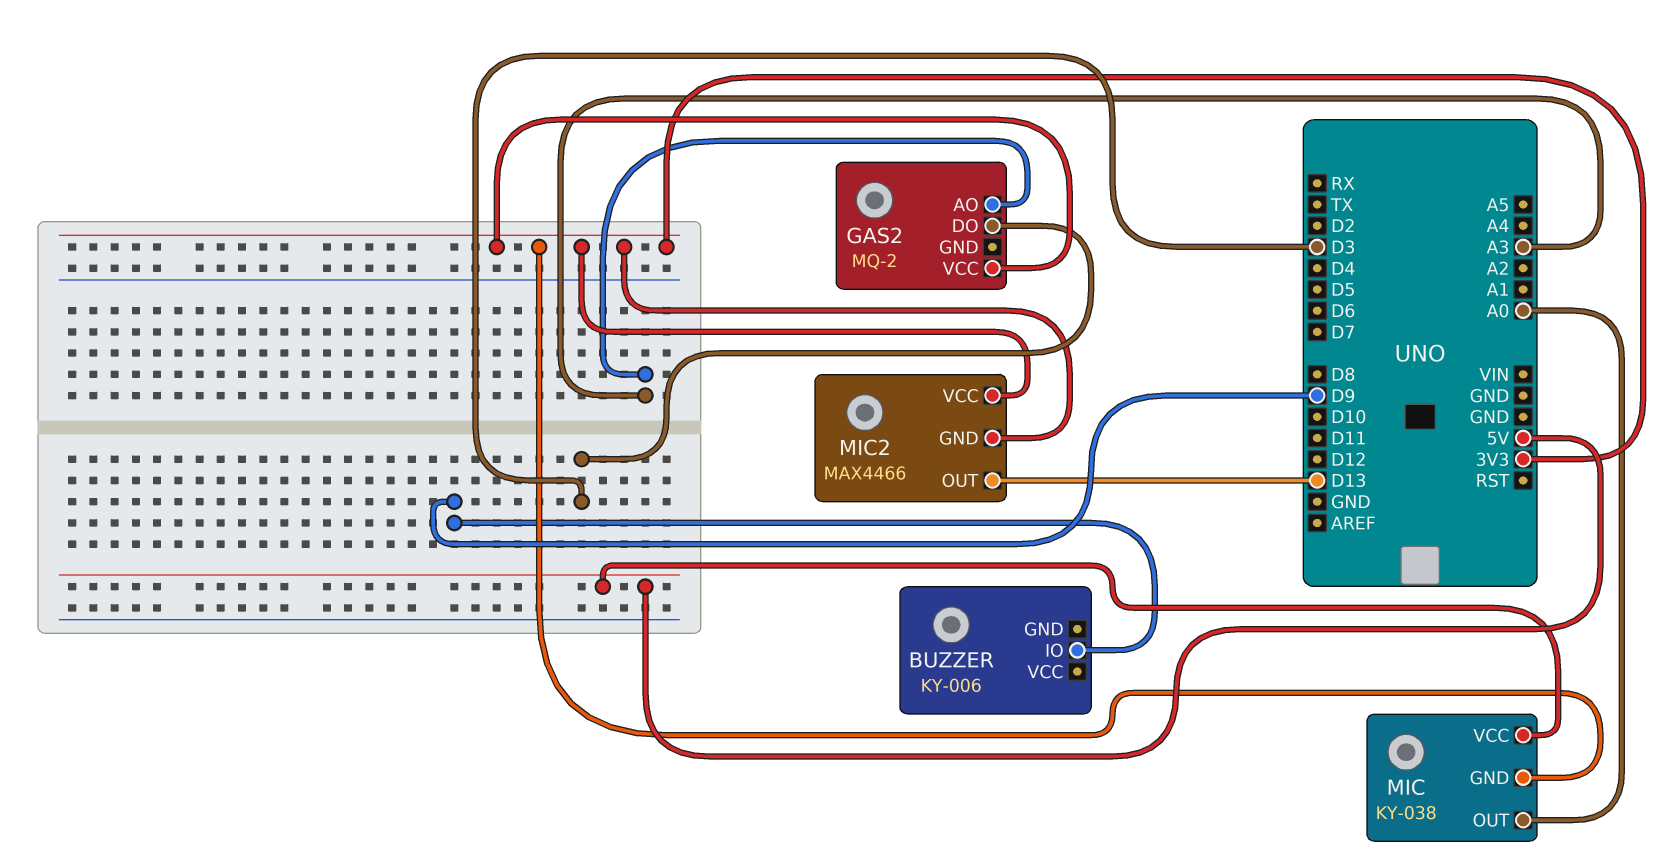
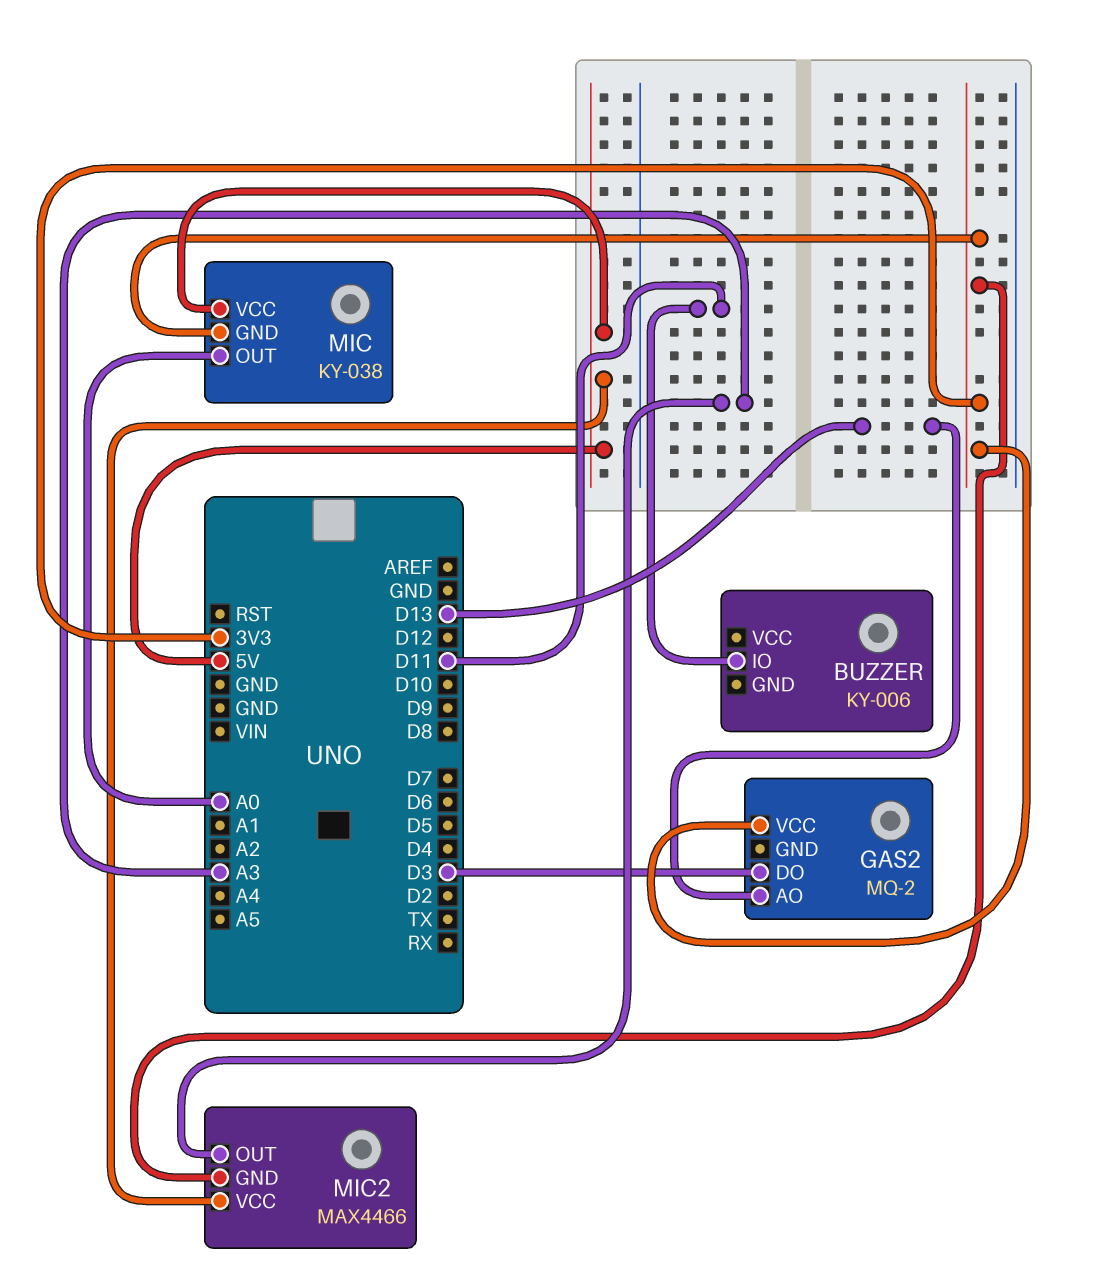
BUZZER pin IO: D9 -> D11
GAS2 pin AO: A3 -> D13
MIC2 pin OUT: D13 -> A3
MIC2 pin VCC: 3V3 -> 5V

